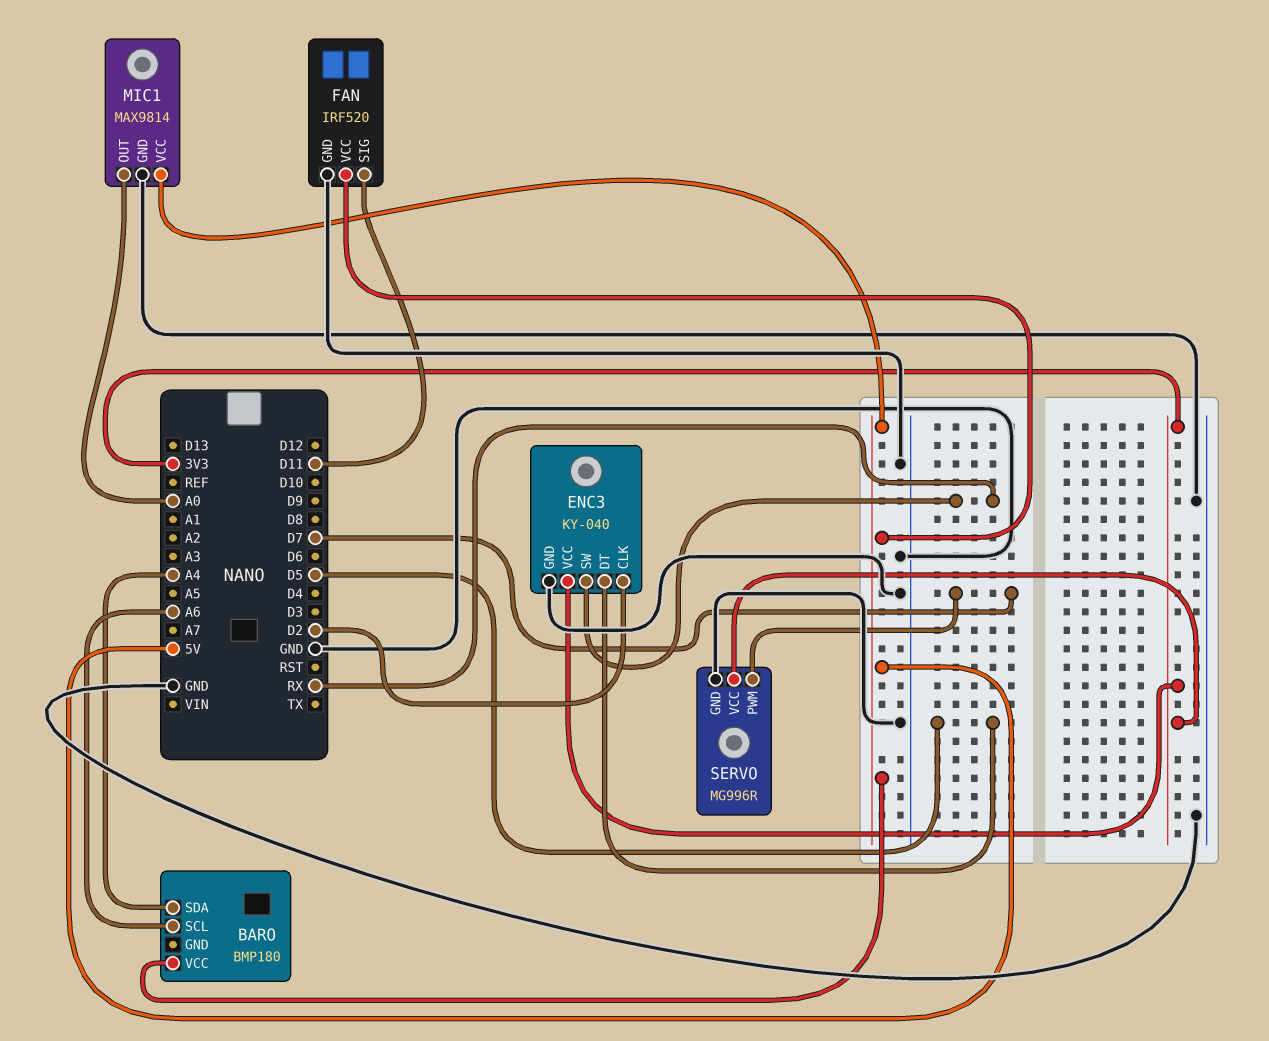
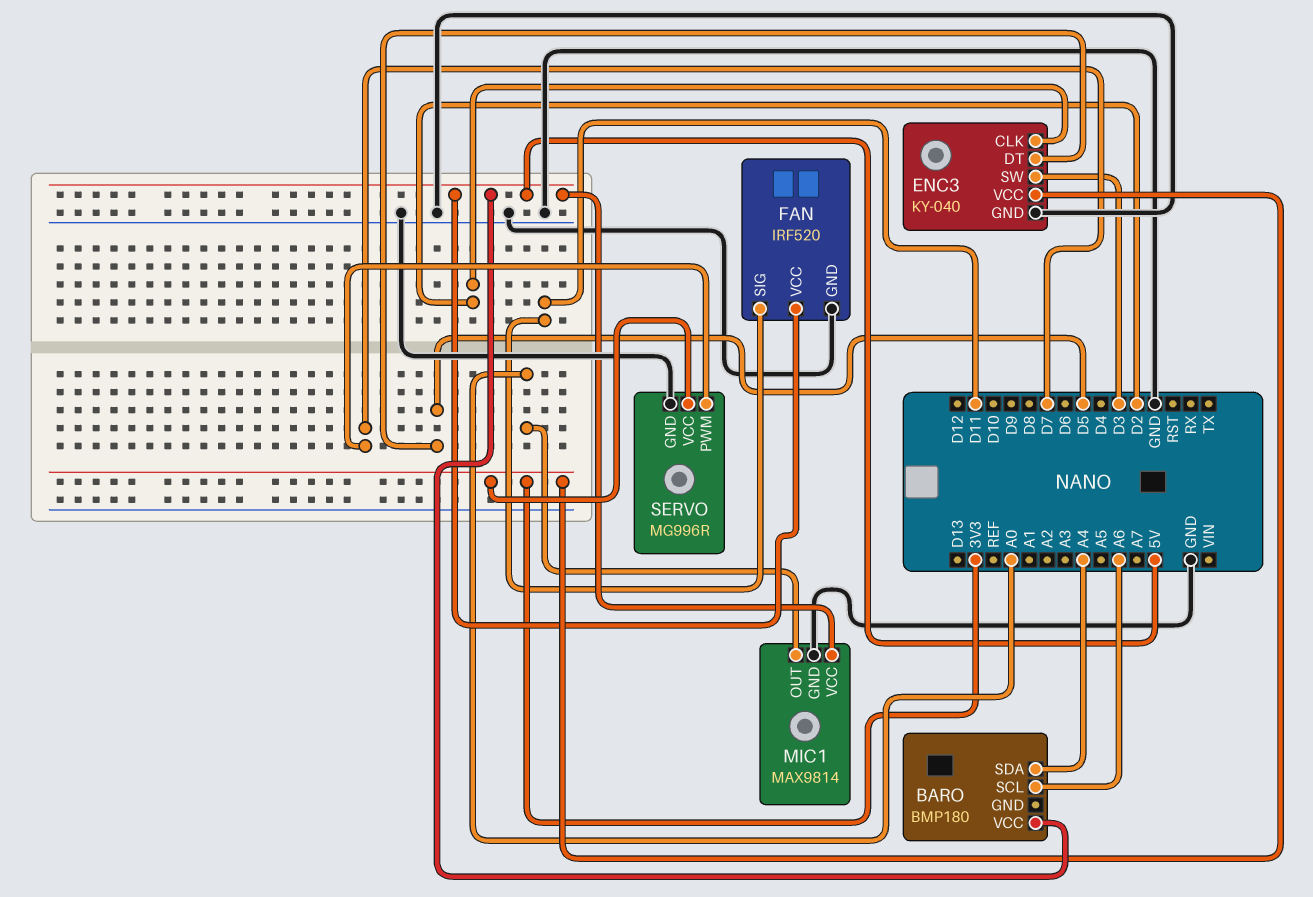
ENC3 pin SW: RX -> D3

